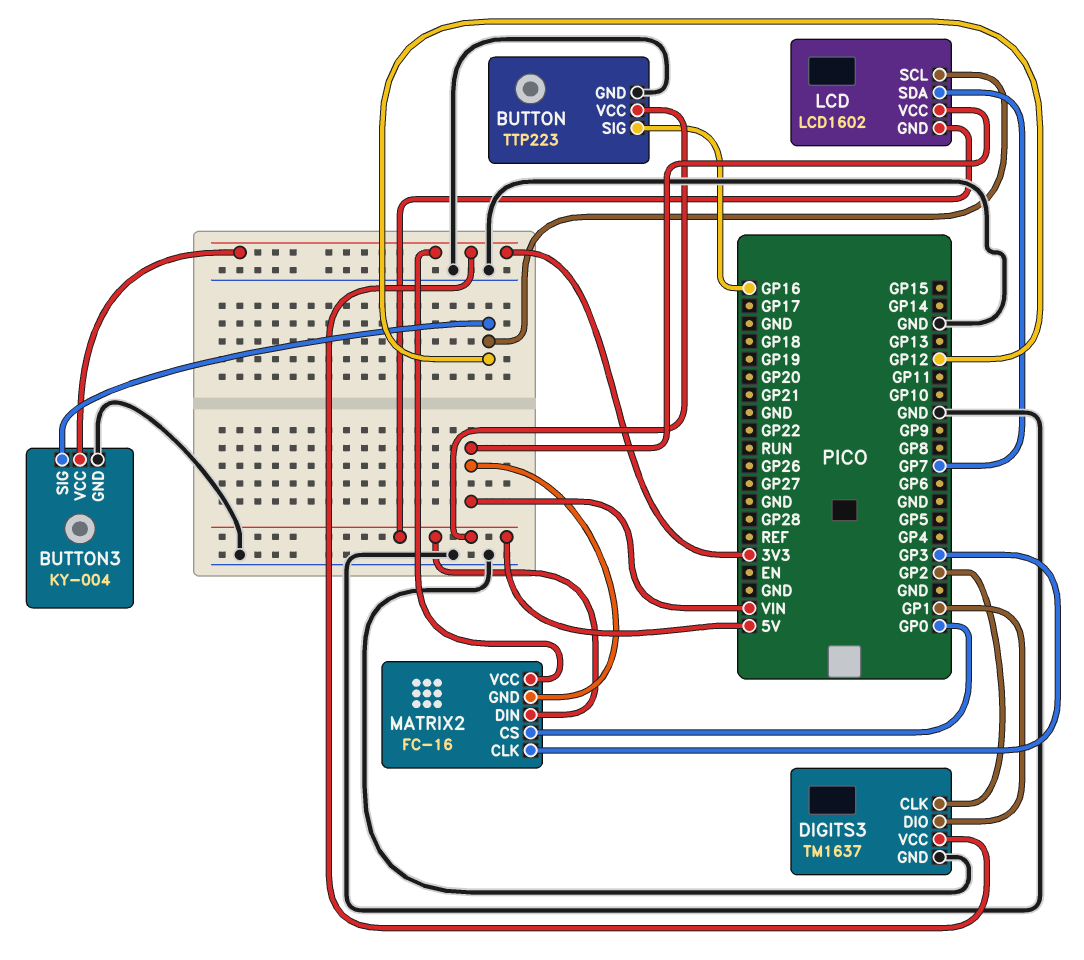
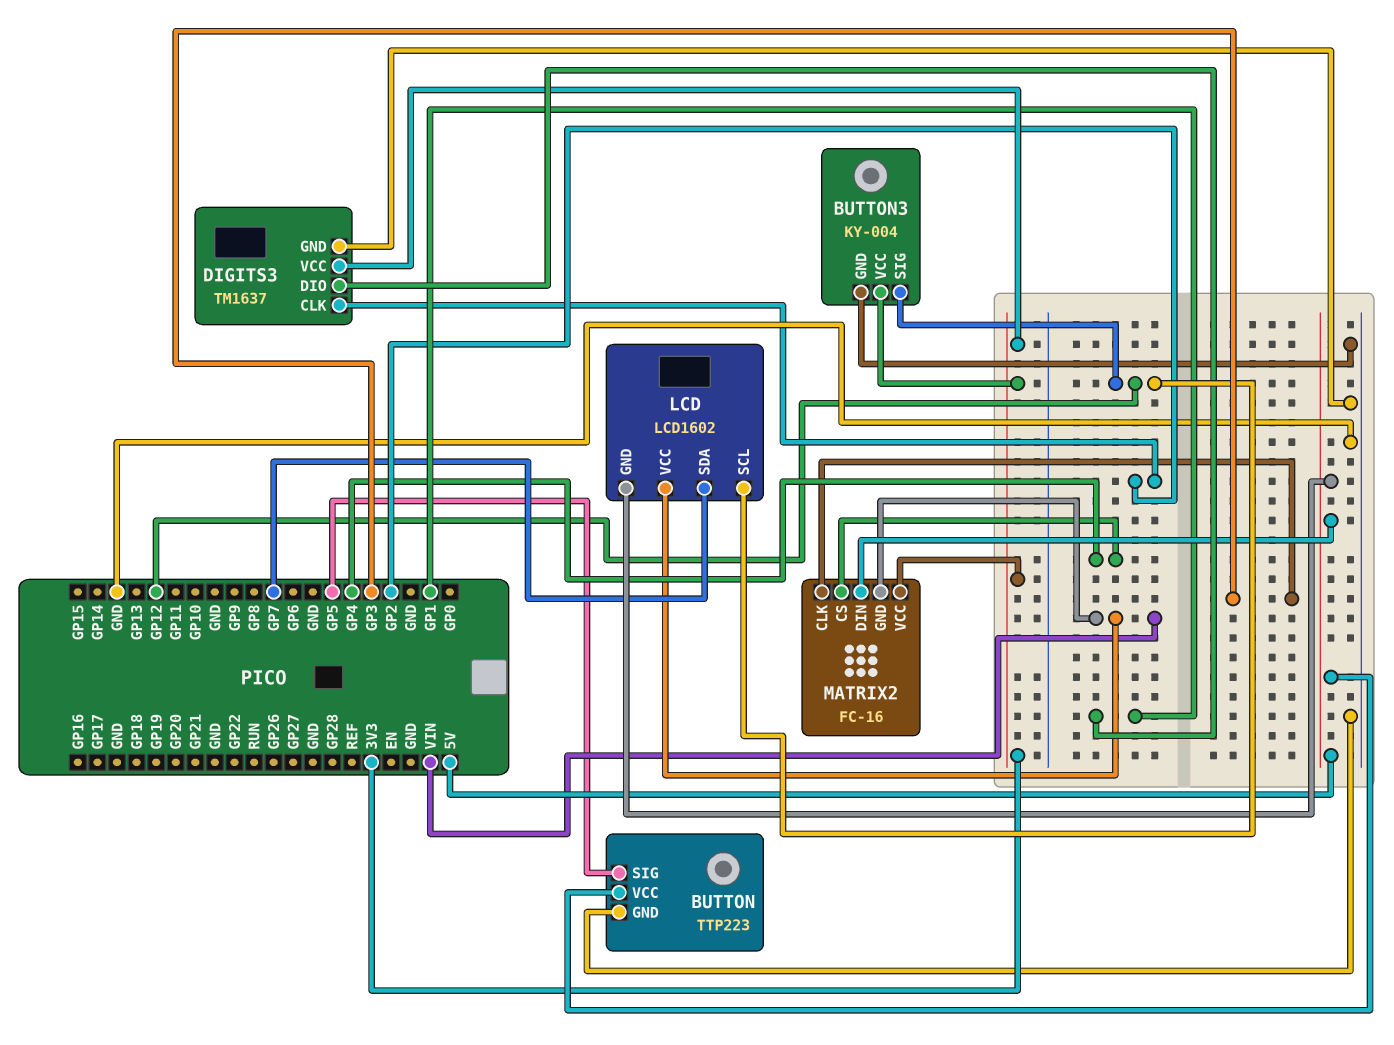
BUTTON pin SIG: GP16 -> GP5
MATRIX2 pin CS: GP0 -> GP4

